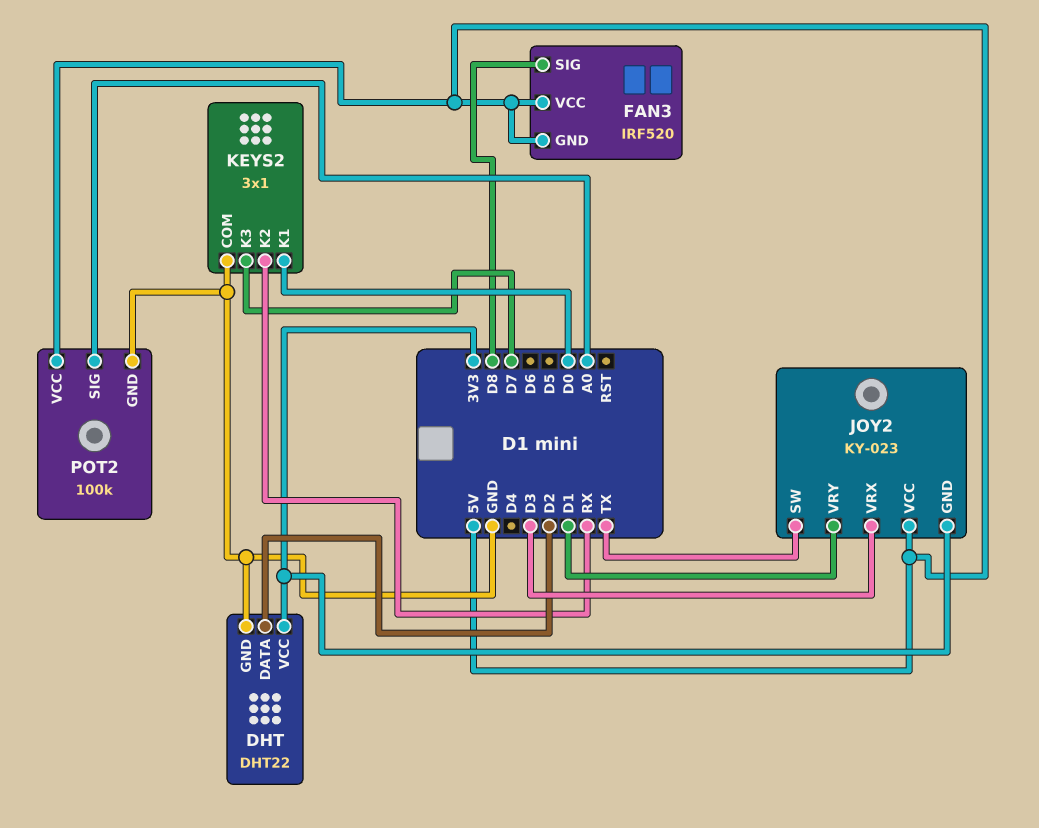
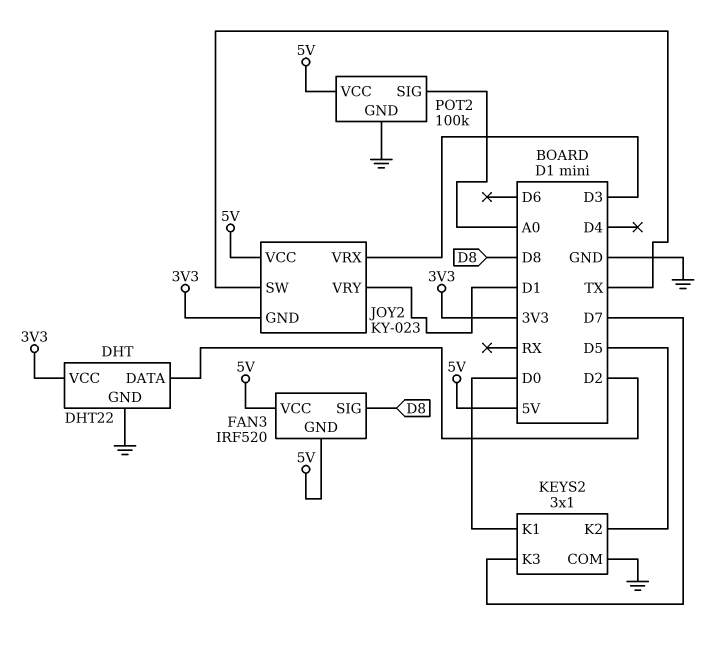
KEYS2 pin K2: RX -> D5

